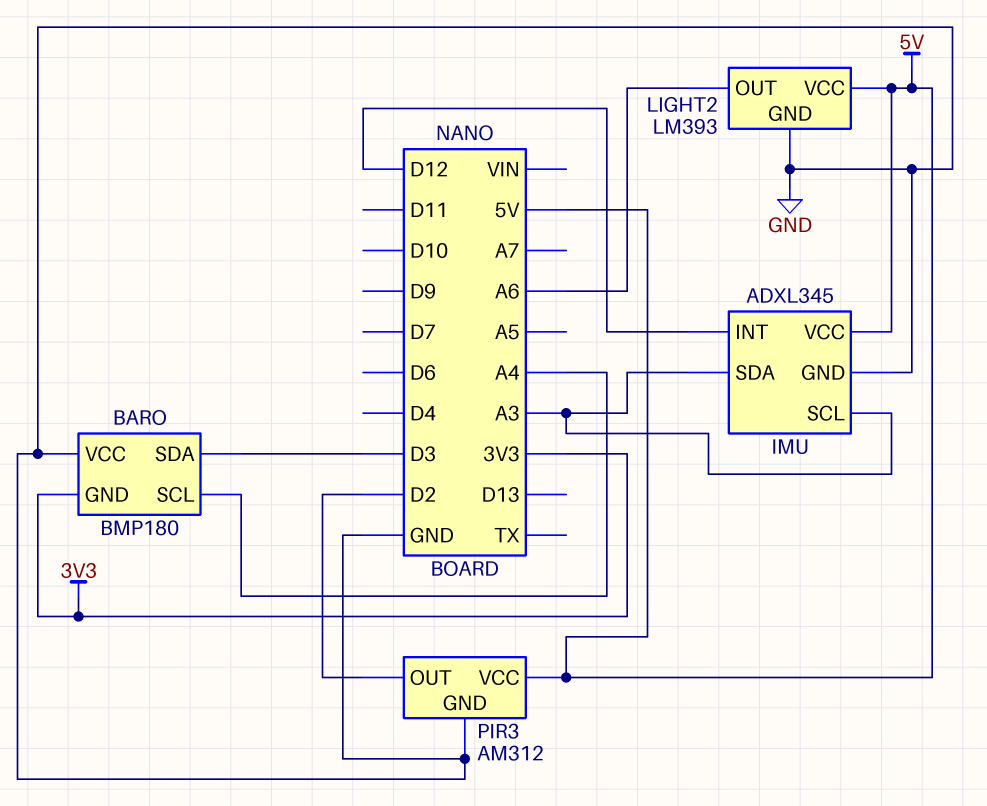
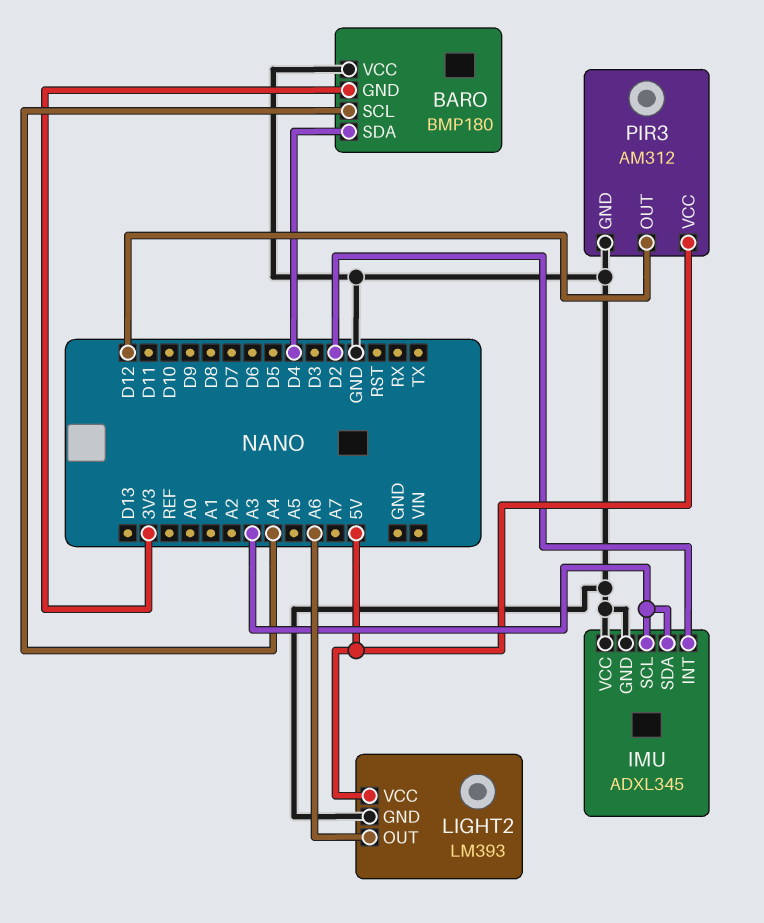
BARO pin SDA: D3 -> D4
IMU pin INT: D12 -> D2
IMU pin VCC: 5V -> GND
PIR3 pin OUT: D2 -> D12

